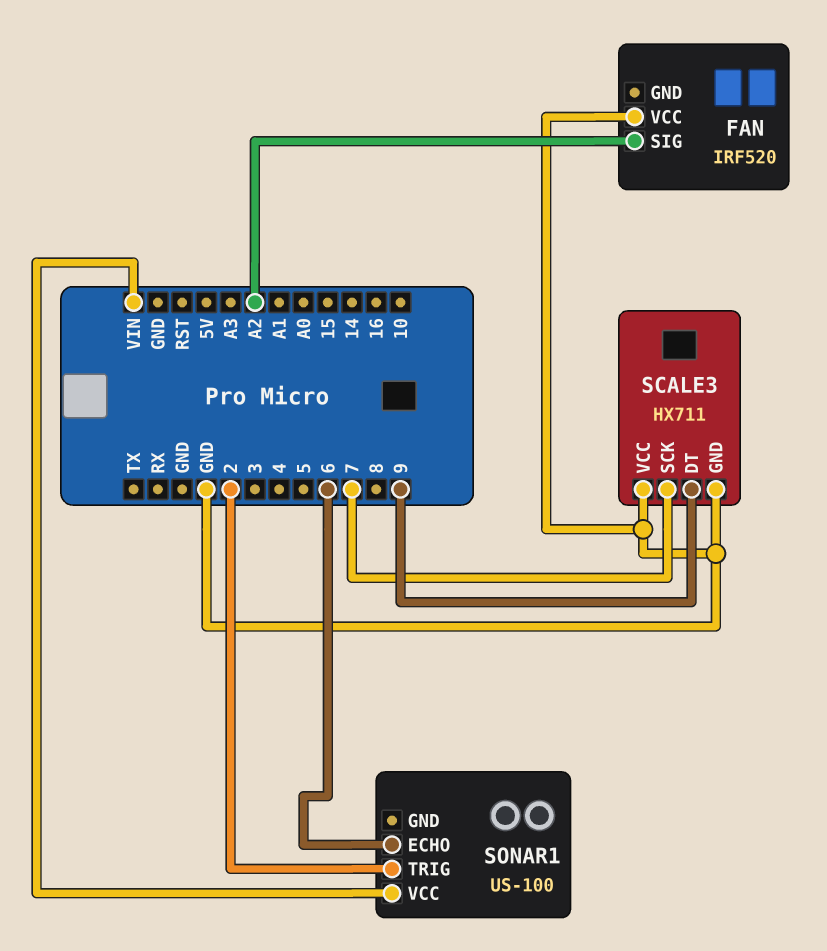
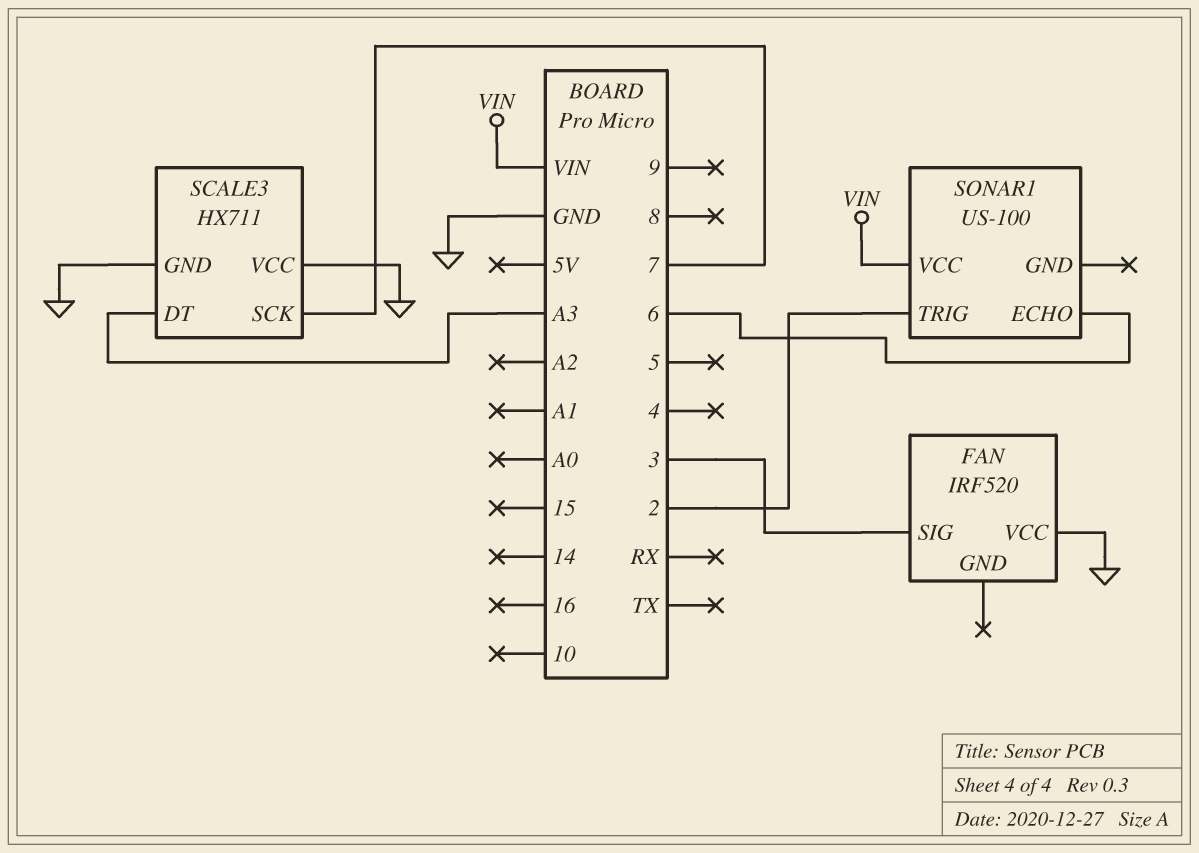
FAN pin SIG: A2 -> 3
SCALE3 pin DT: 9 -> A3

